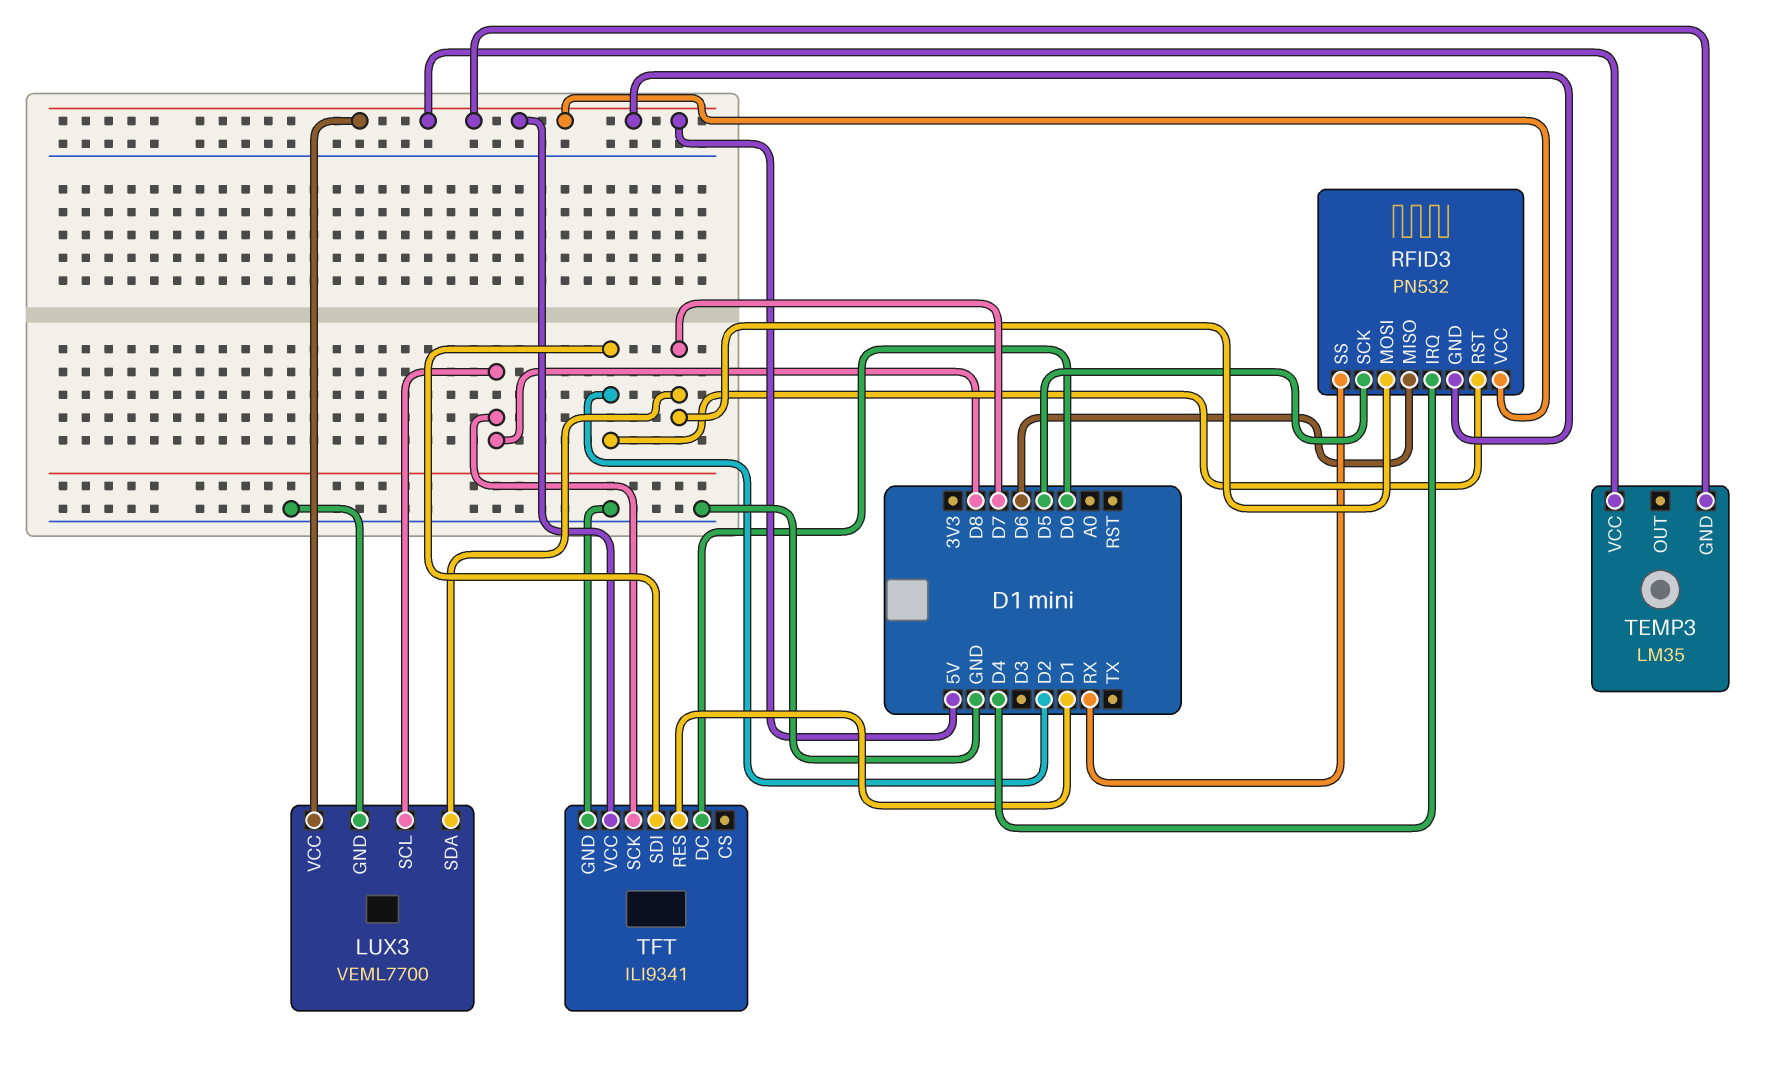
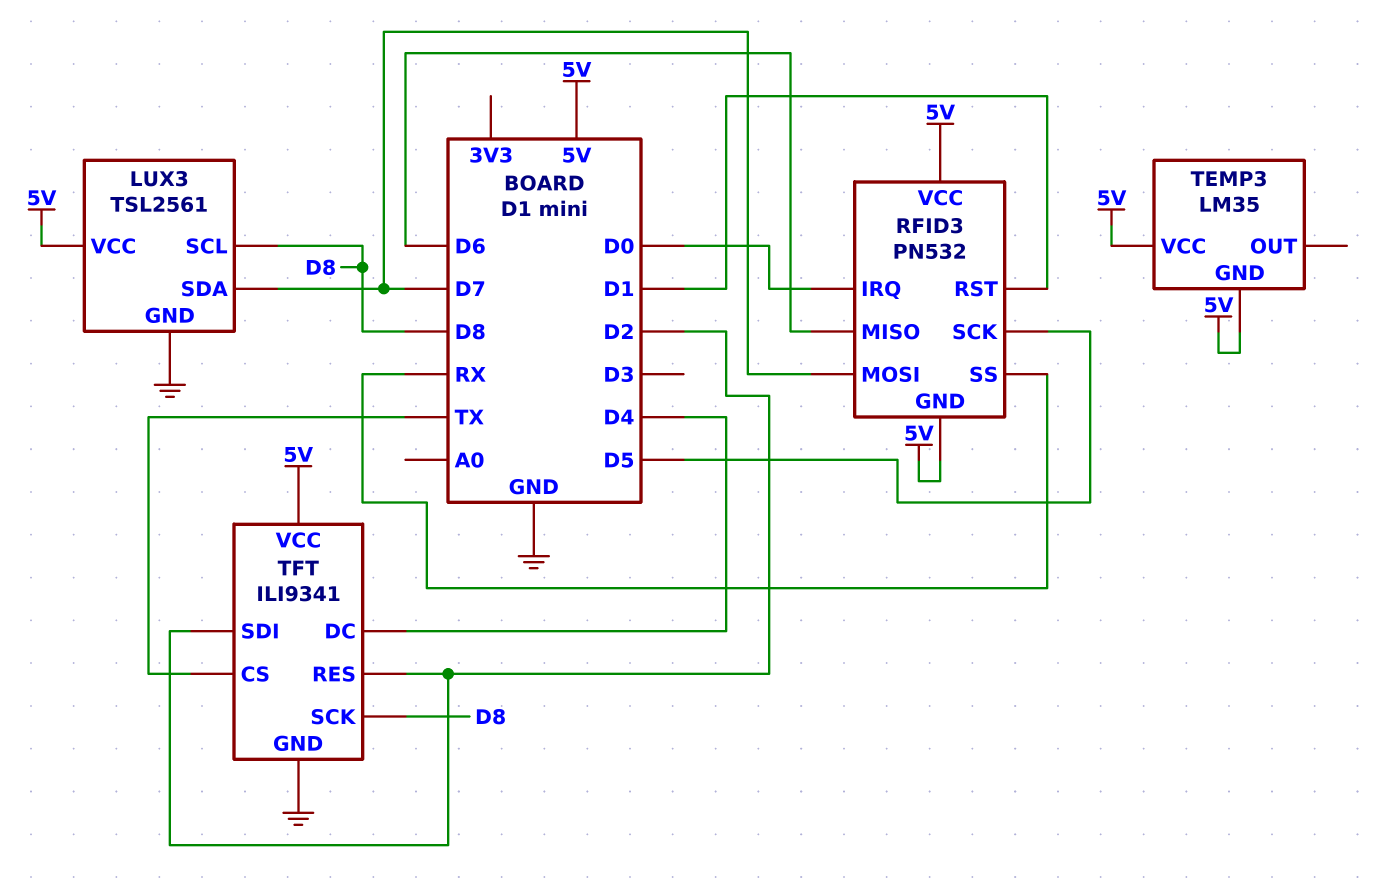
LUX3: VEML7700 -> TSL2561
RFID3 pin IRQ: D4 -> D0
RFID3 pin RST: D2 -> D1
TFT pin CS: none -> TX
TFT pin DC: D0 -> D4
TFT pin RES: D1 -> D2

